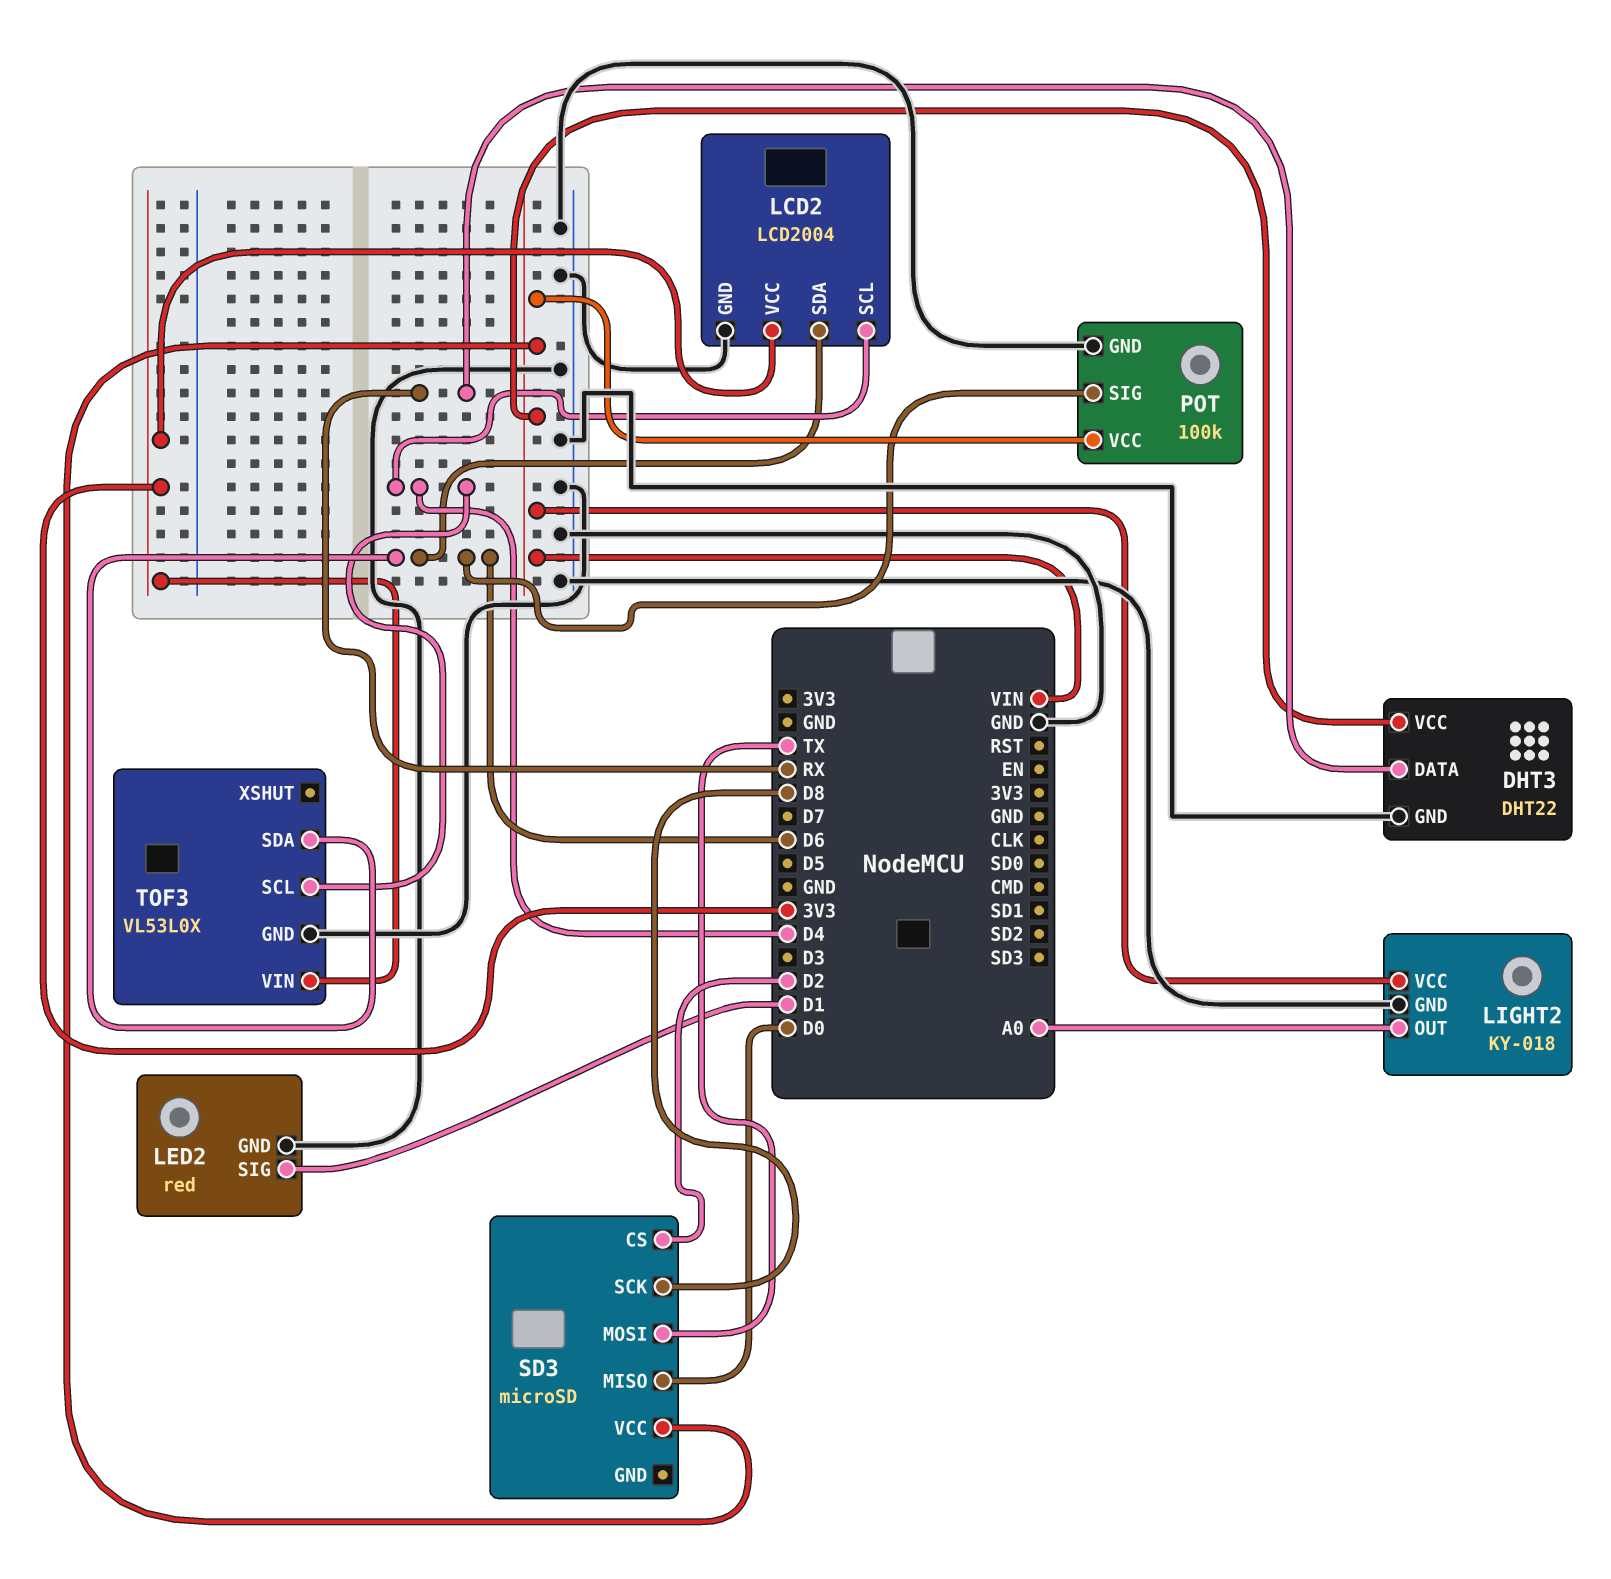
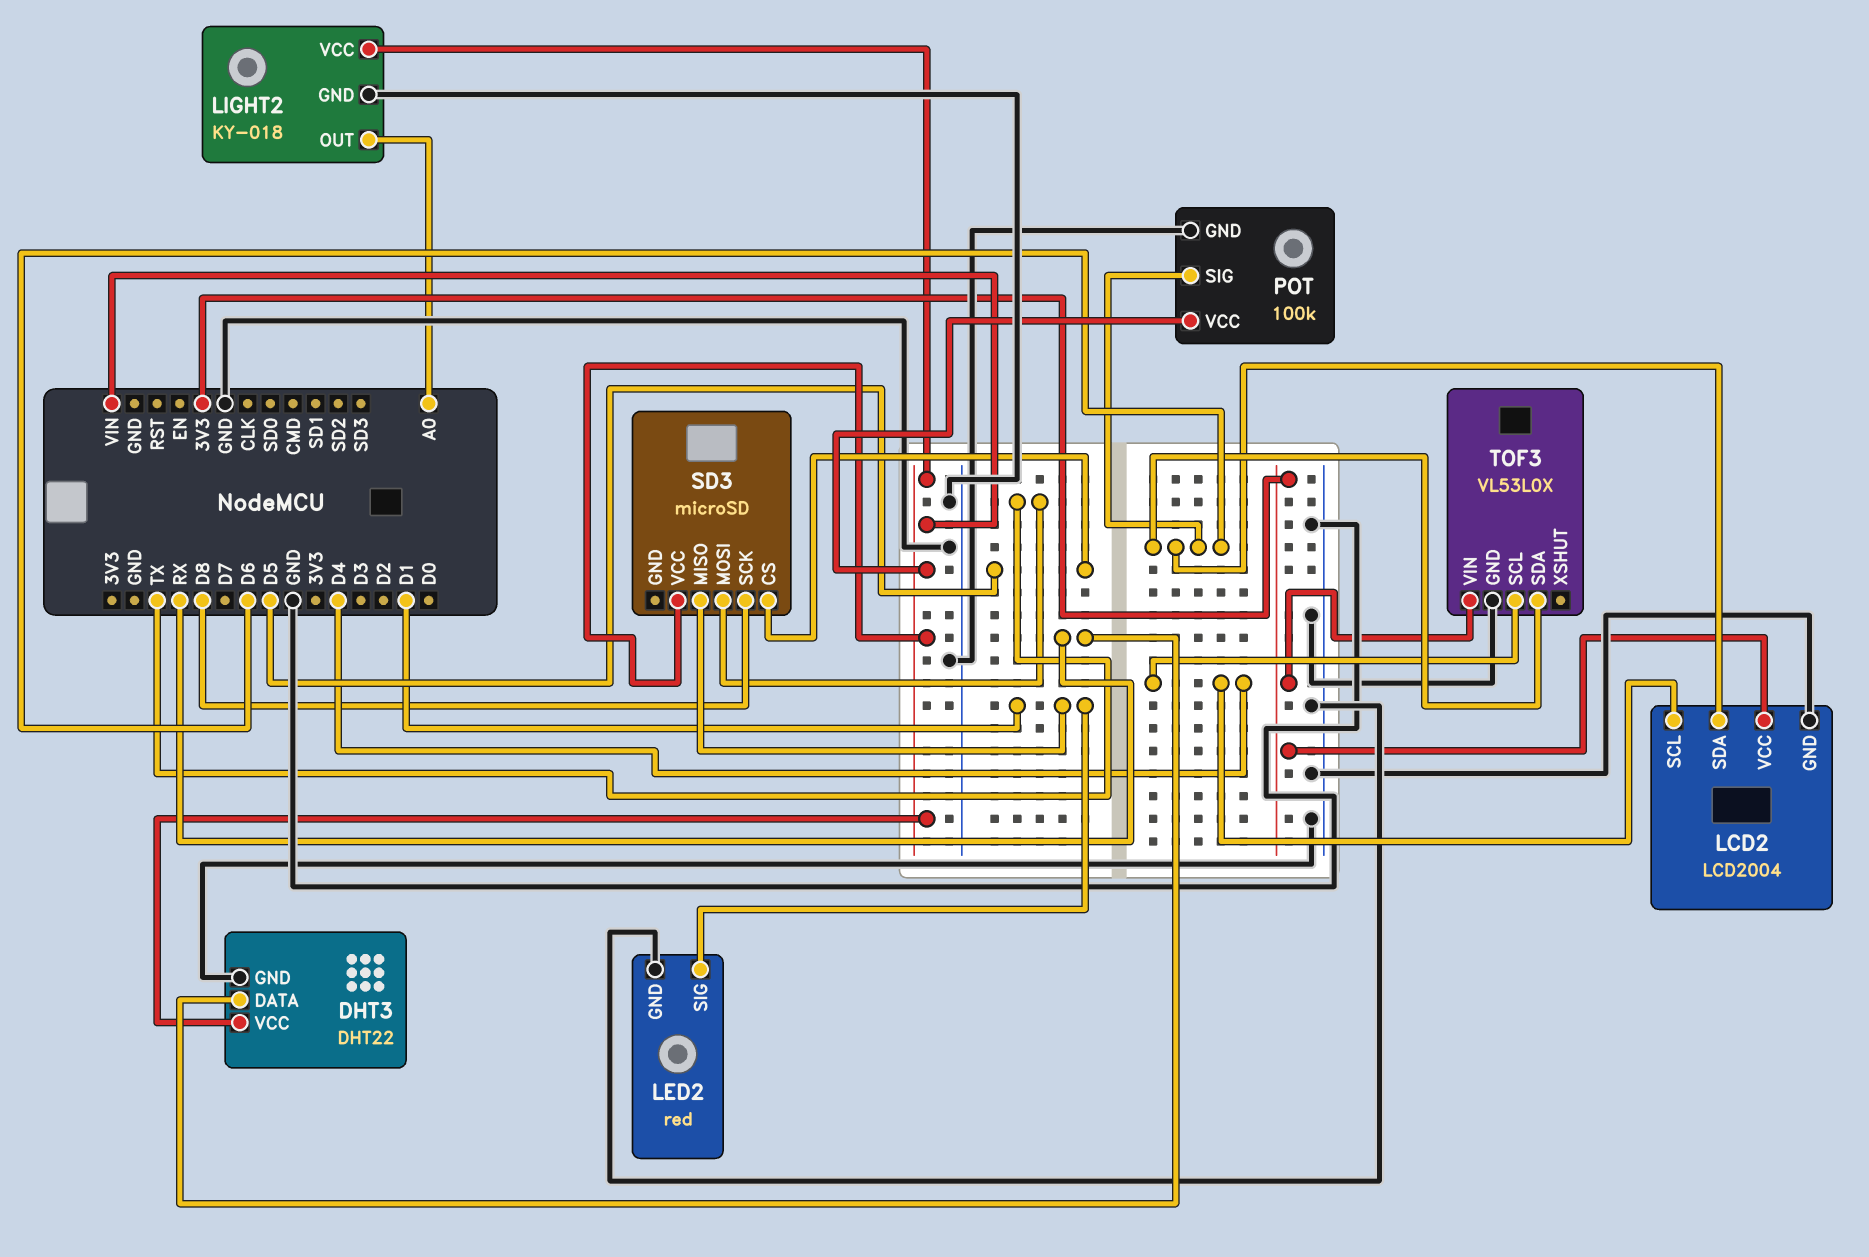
SD3 pin CS: D2 -> D5
SD3 pin MISO: D0 -> D1

